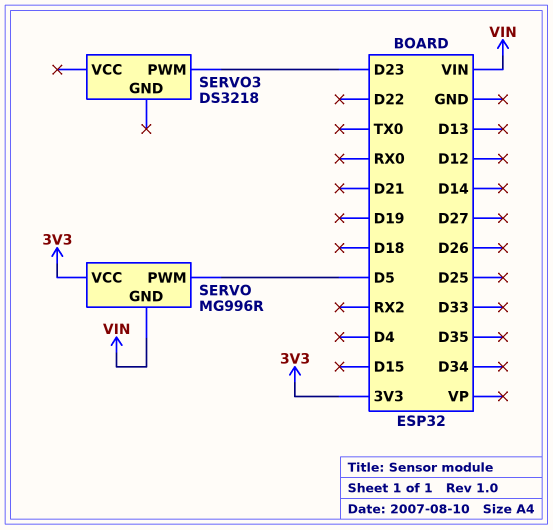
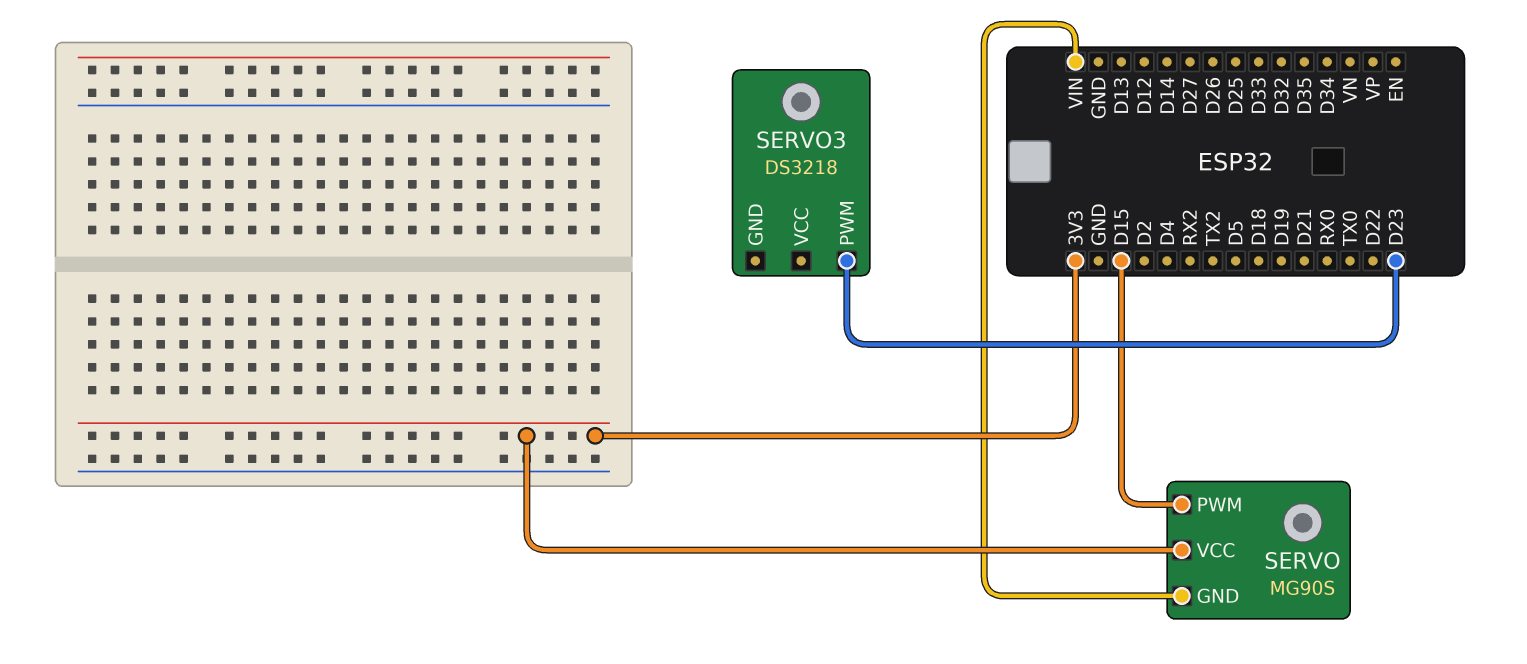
SERVO: MG996R -> MG90S
SERVO pin PWM: D5 -> D15

